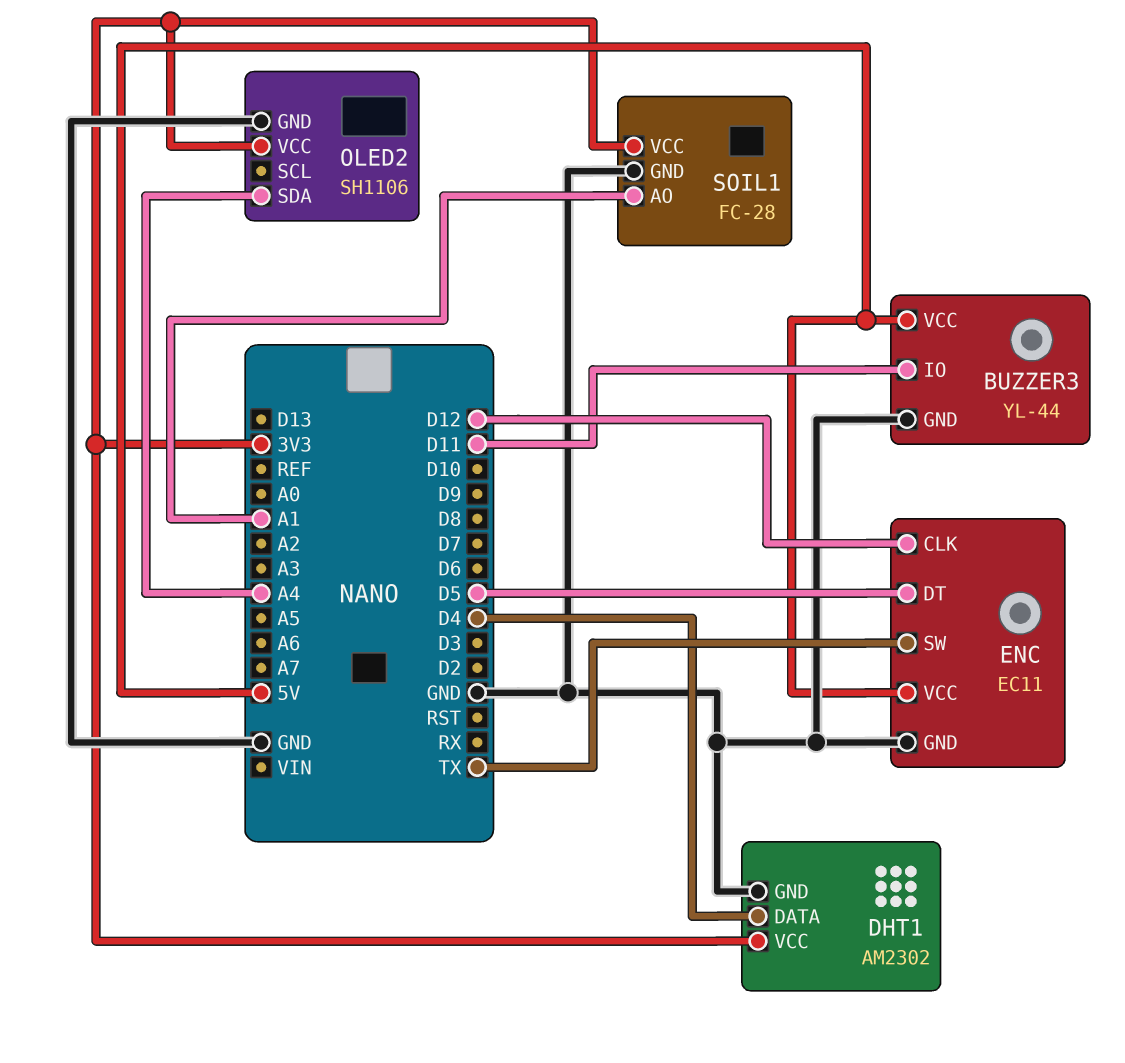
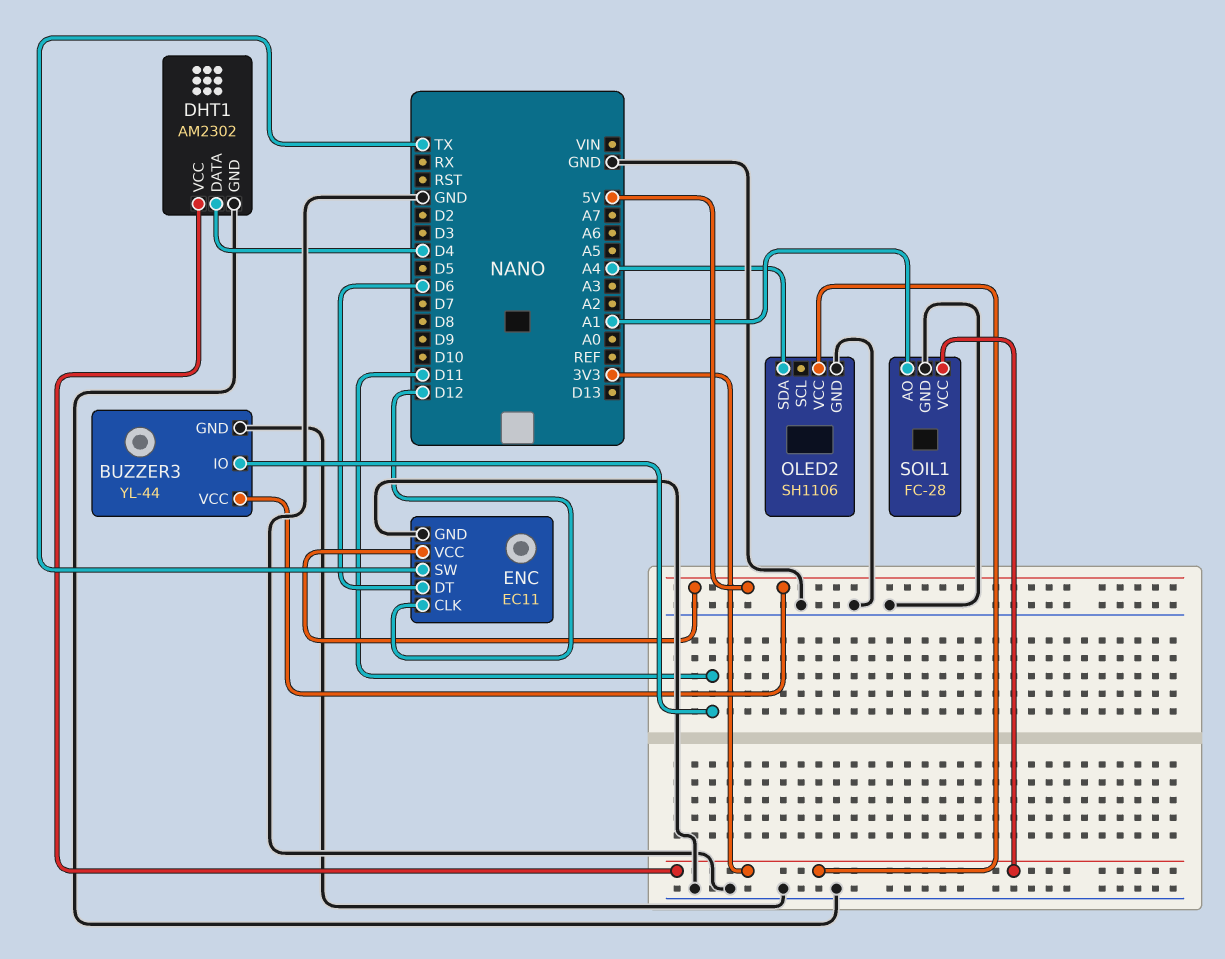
ENC pin DT: D5 -> D6

